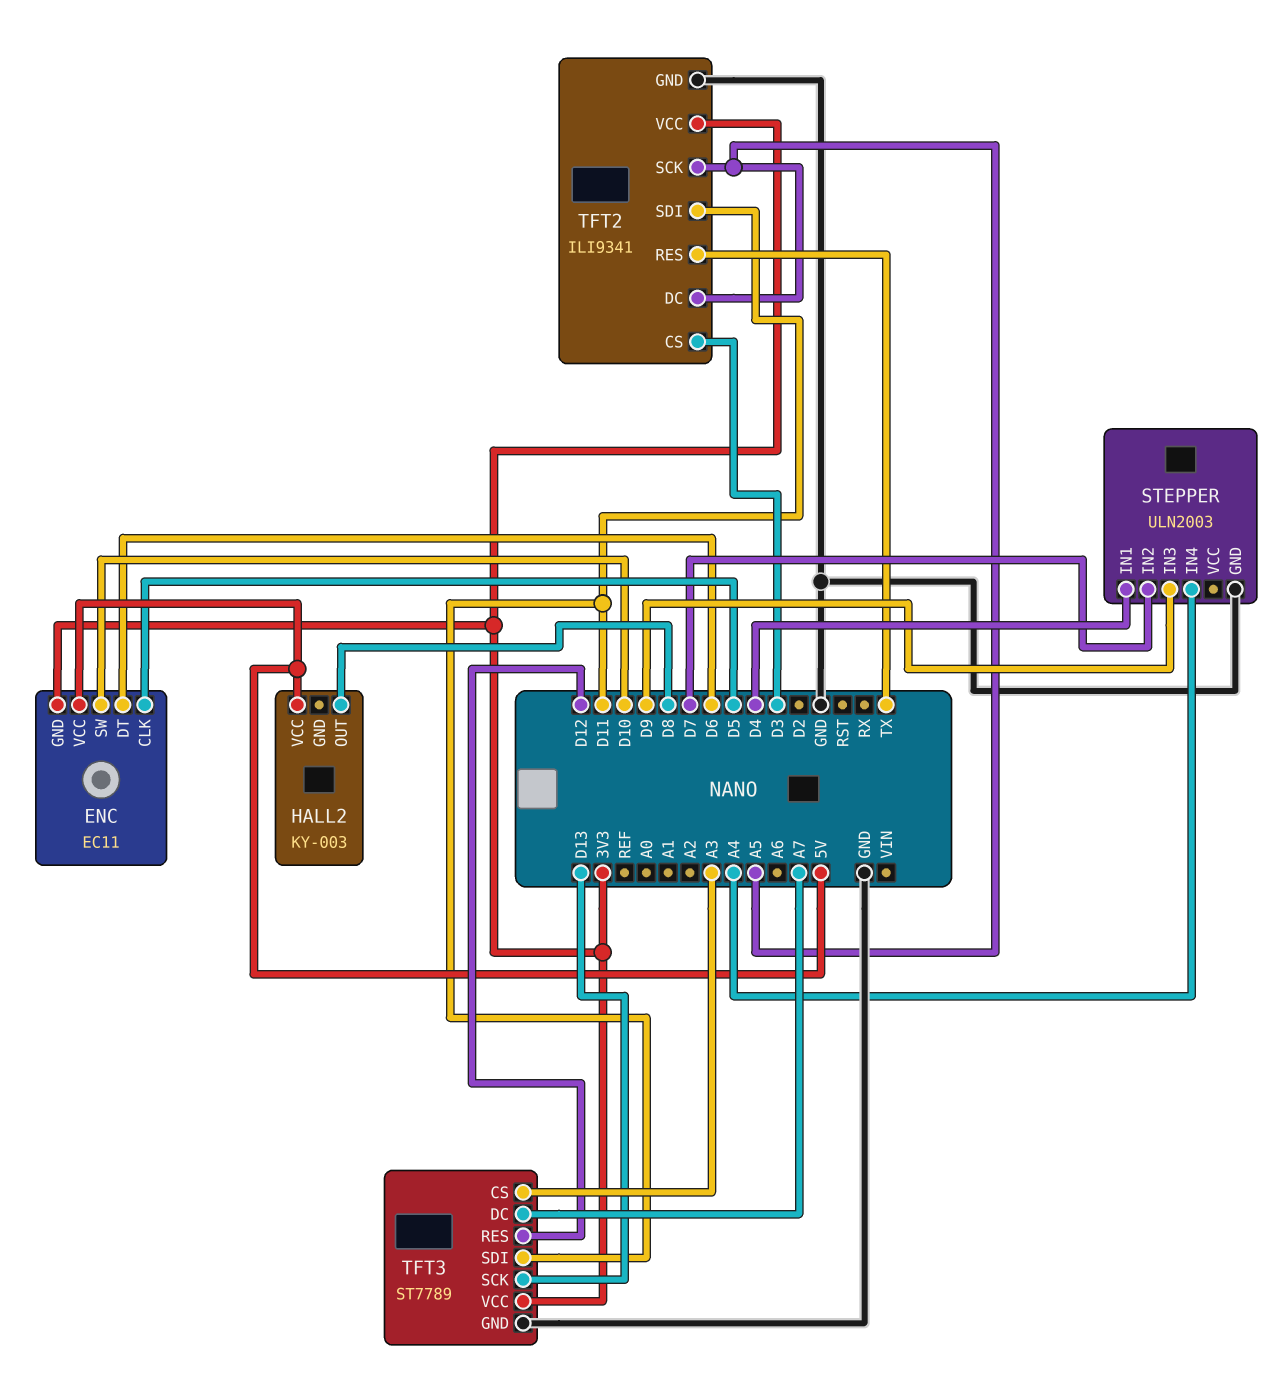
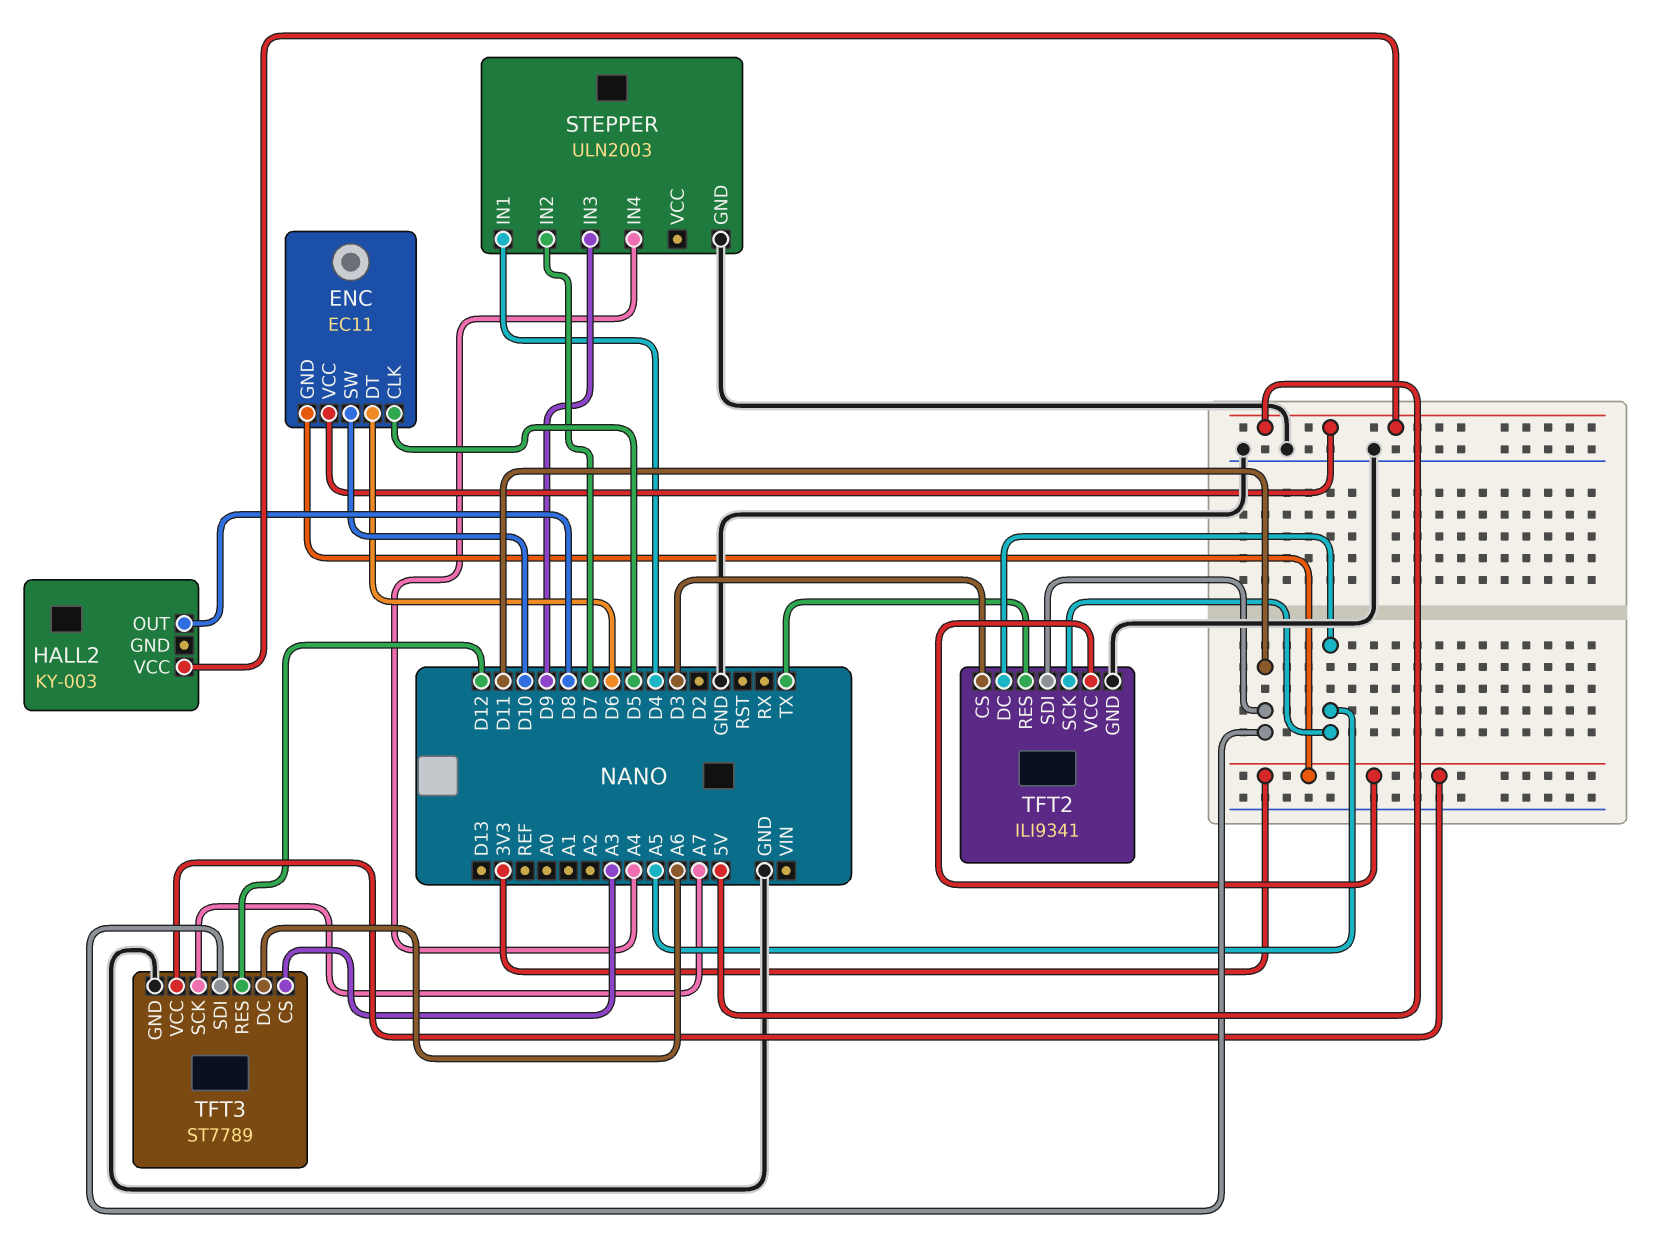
TFT3 pin DC: A7 -> A6
TFT3 pin SCK: D13 -> A7

